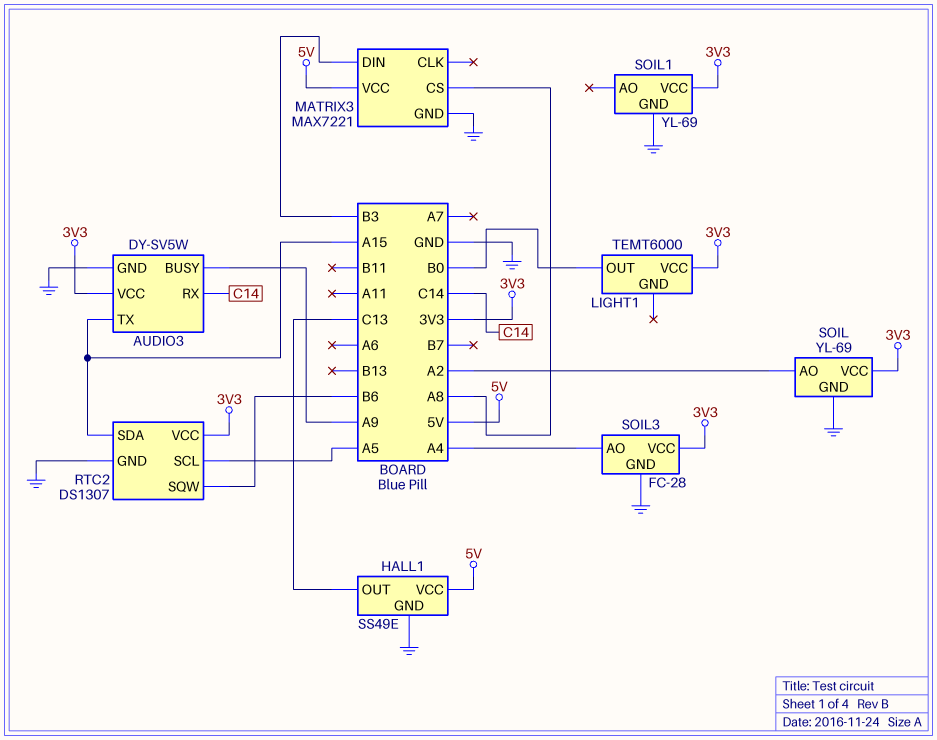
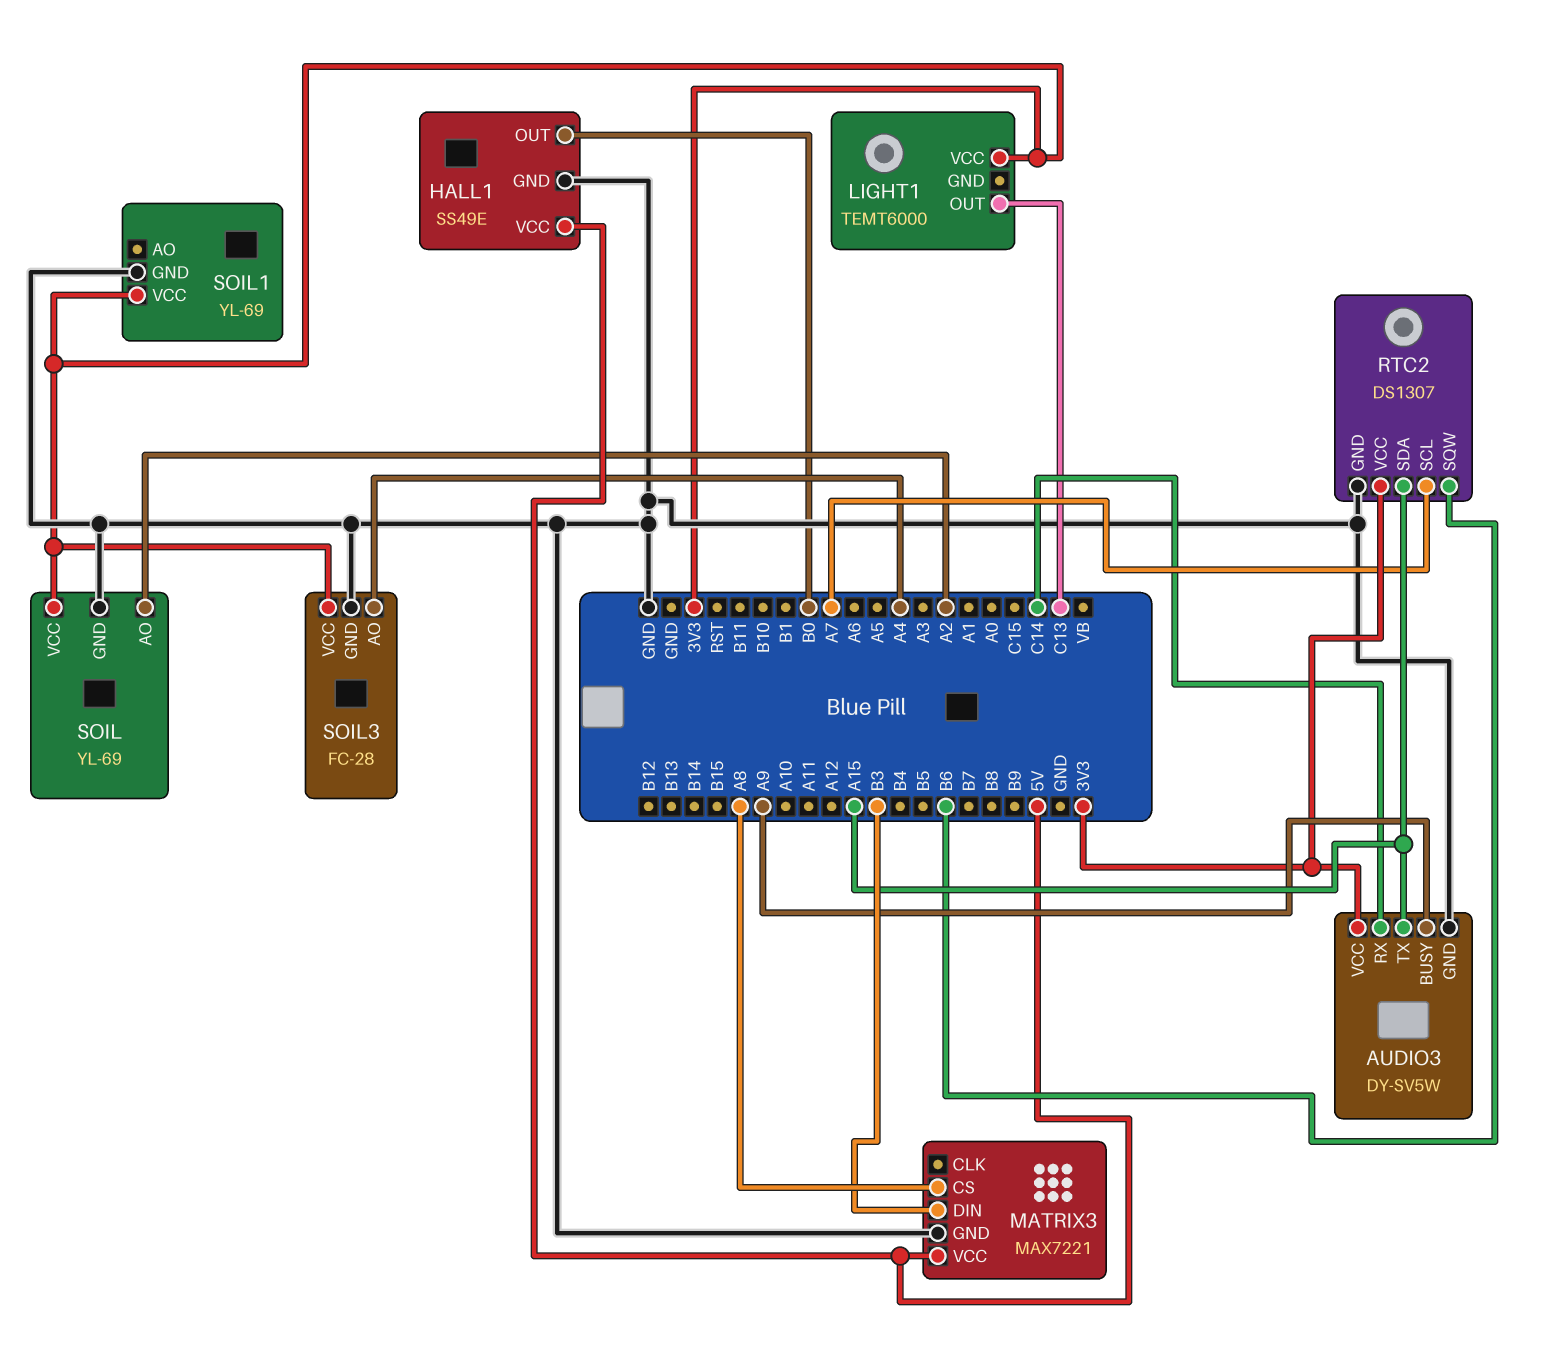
HALL1 pin OUT: C13 -> B0
LIGHT1 pin OUT: B0 -> C13
RTC2 pin SCL: A5 -> A7

